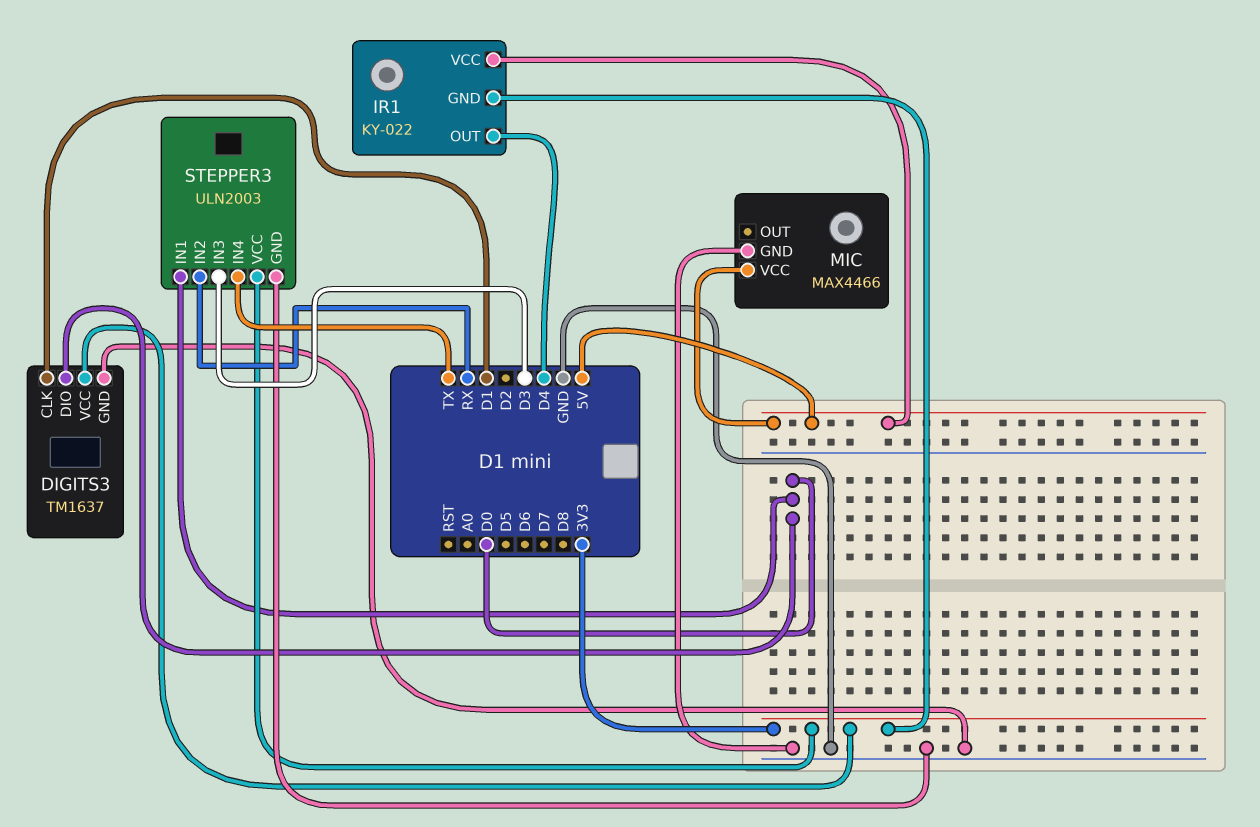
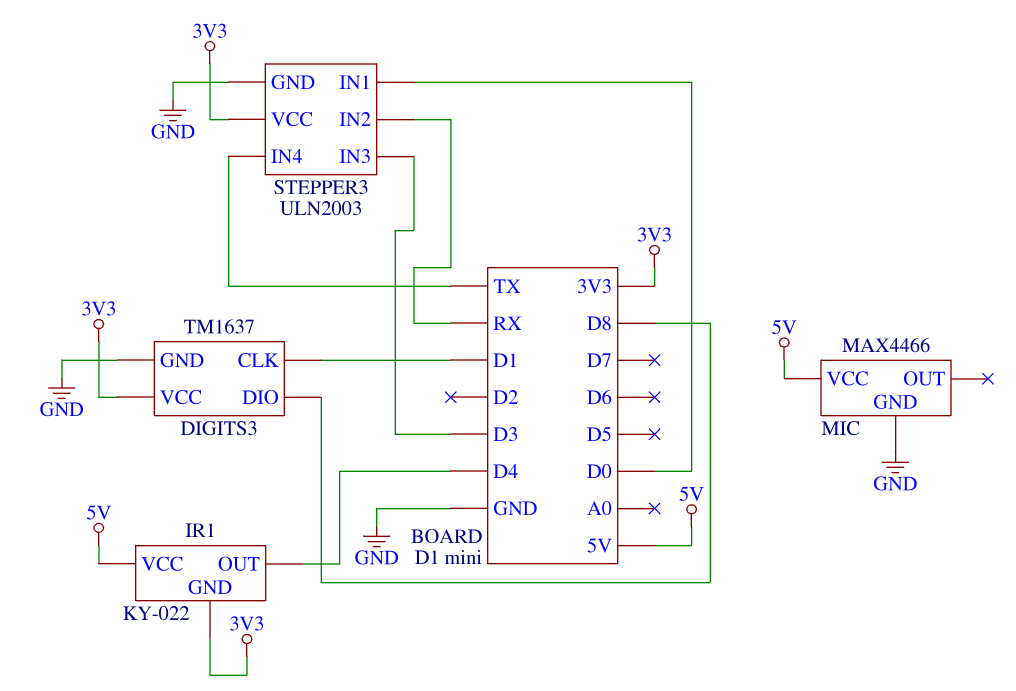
DIGITS3 pin DIO: D0 -> D8

